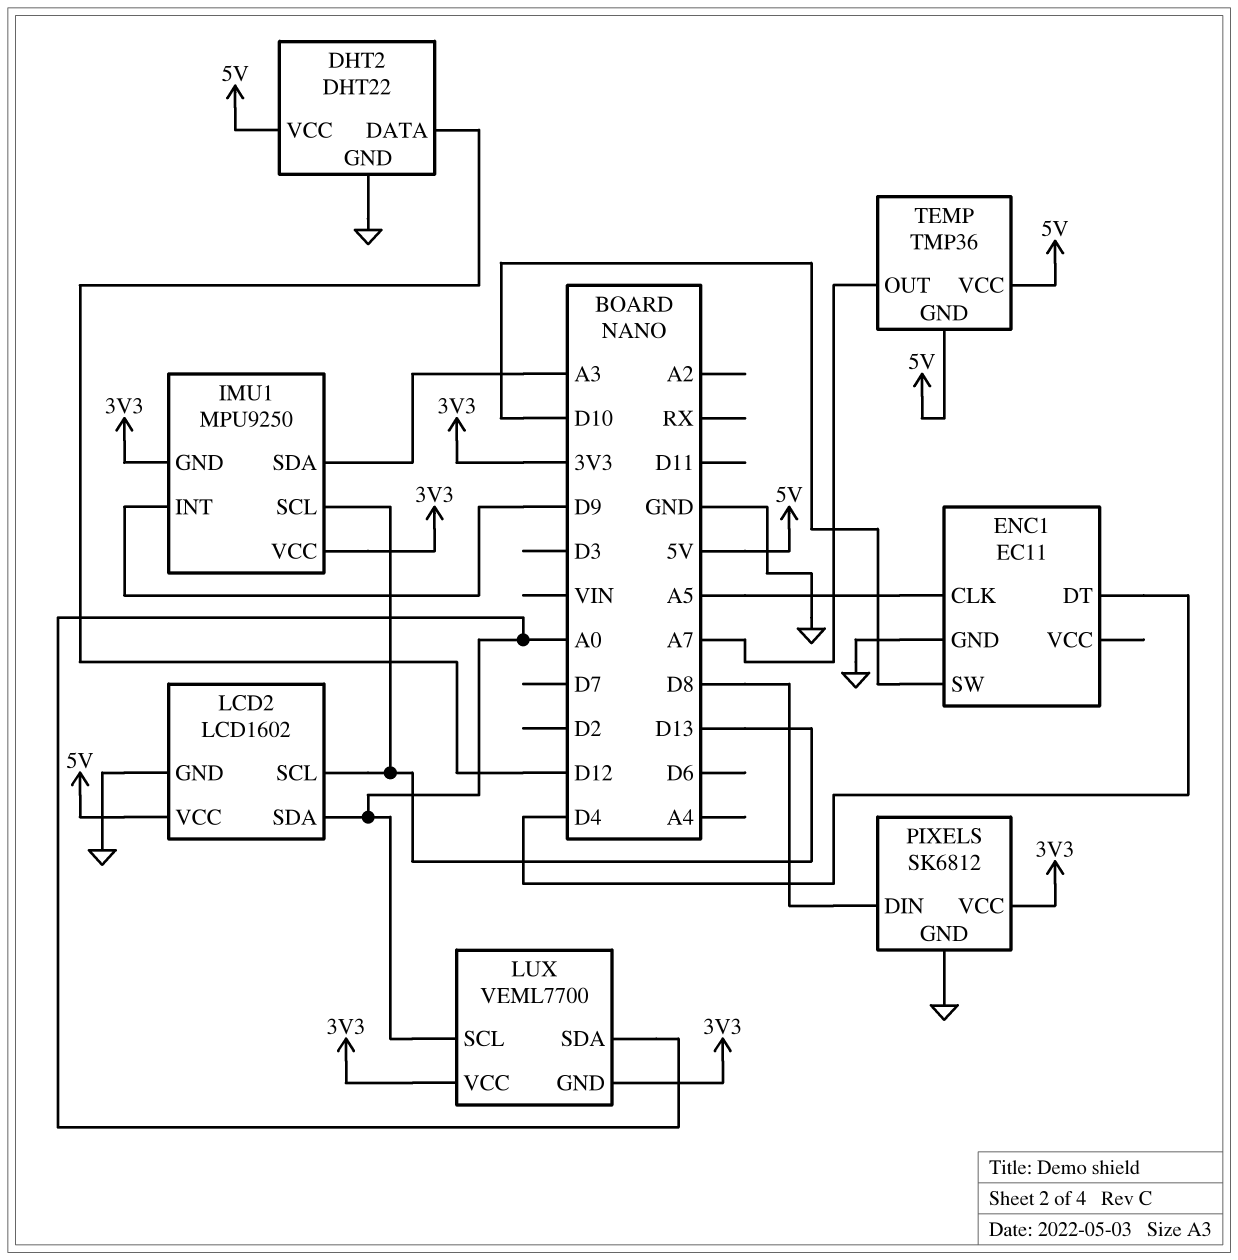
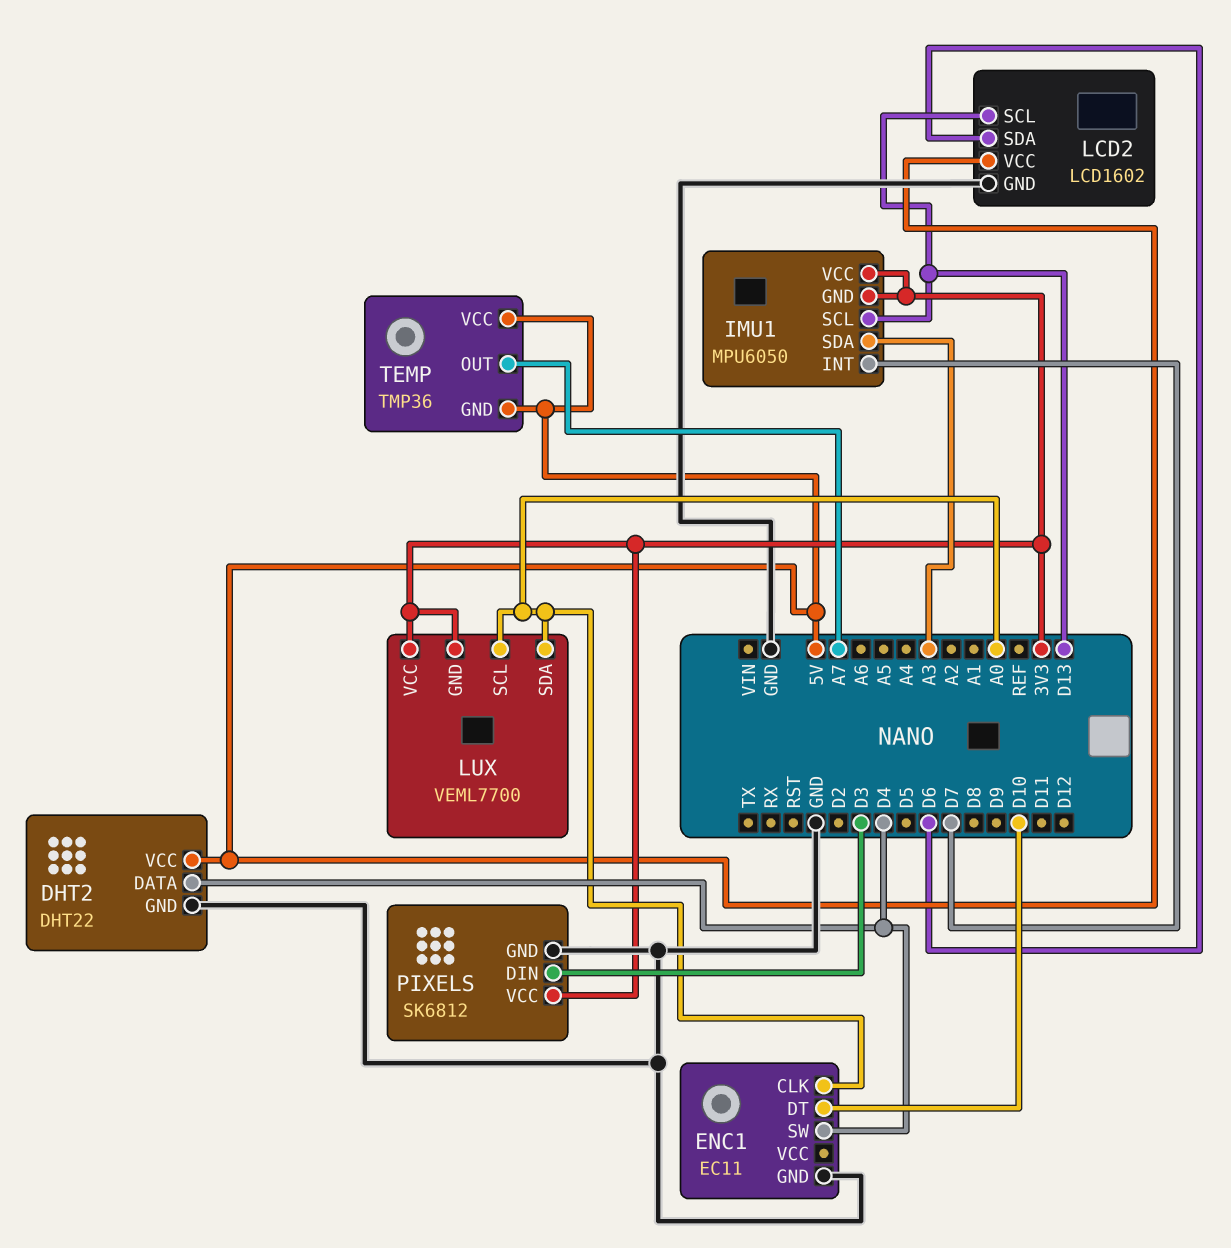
DHT2 pin DATA: D12 -> D4
ENC1 pin CLK: A5 -> A0
ENC1 pin DT: D4 -> D10
ENC1 pin SW: D10 -> D4
IMU1: MPU9250 -> MPU6050
IMU1 pin INT: D9 -> D7
LCD2 pin SDA: A0 -> D6
PIXELS pin DIN: D8 -> D3

